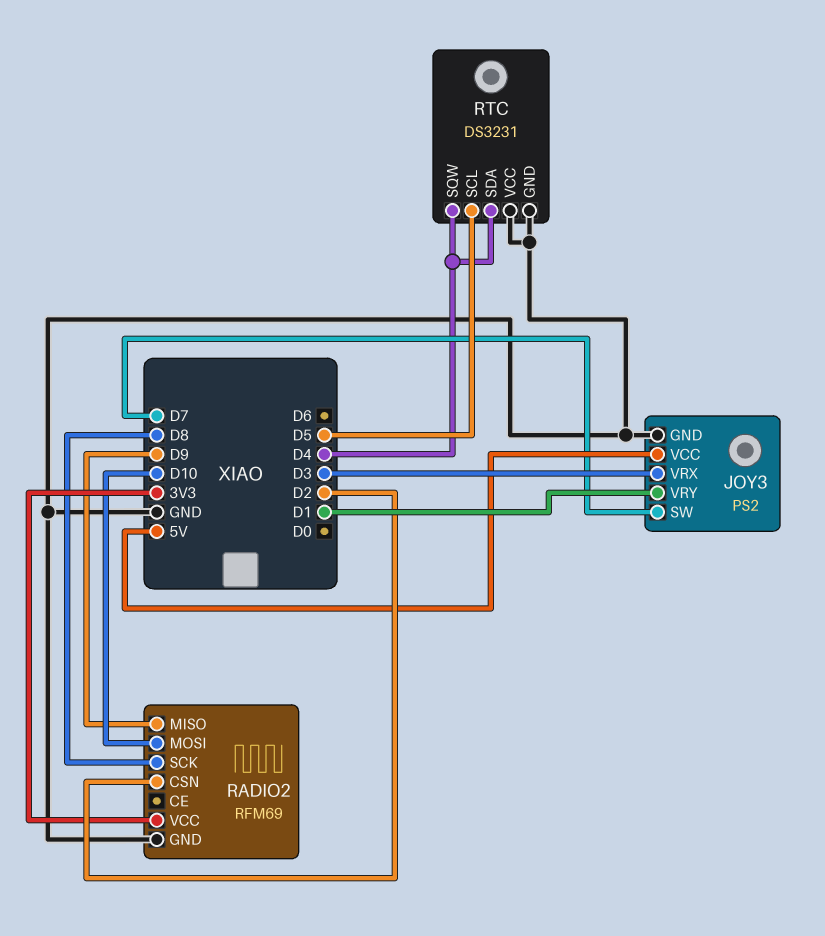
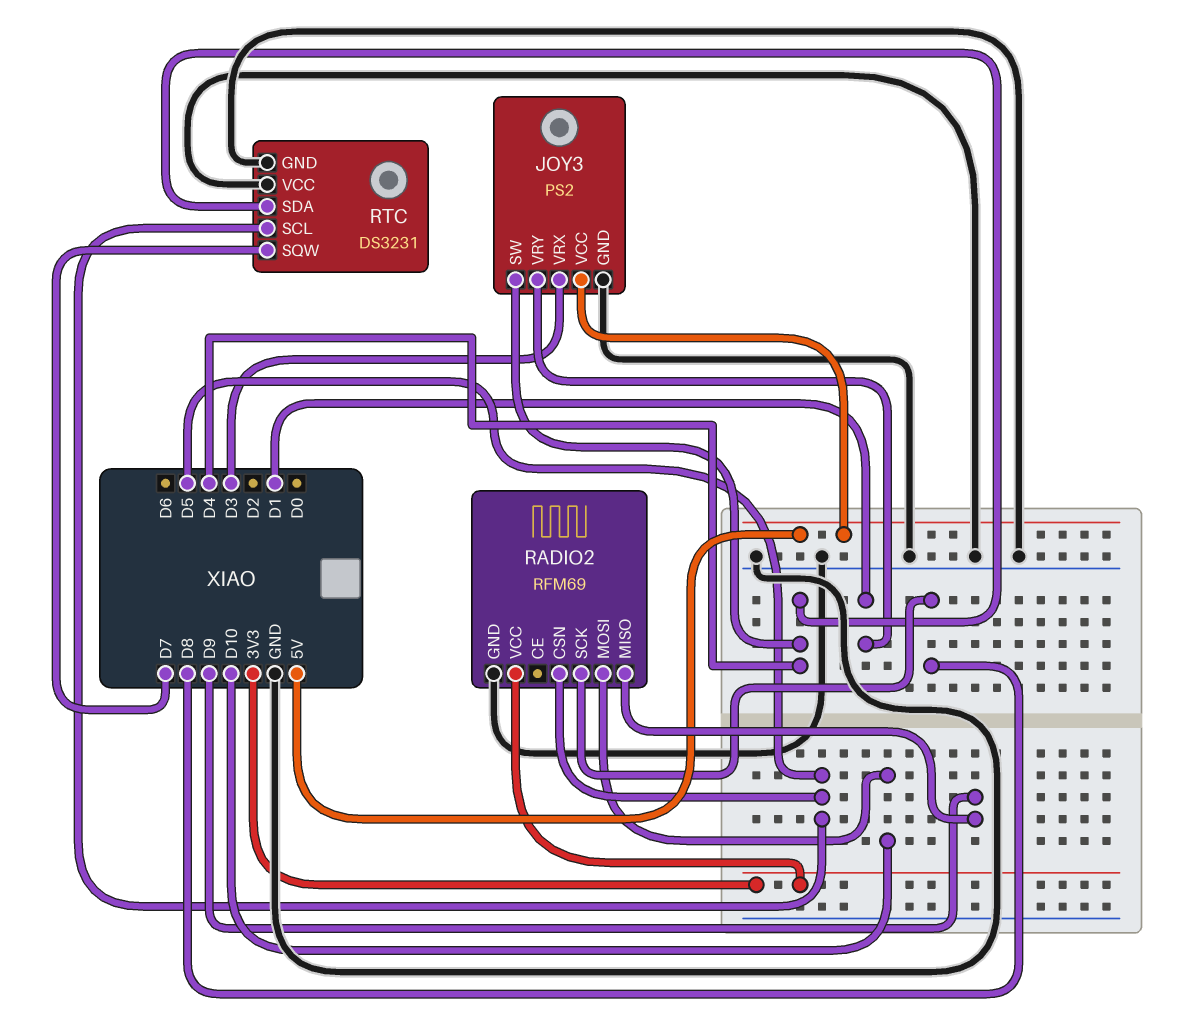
JOY3 pin SW: D7 -> D4
RADIO2 pin CSN: D2 -> D5
RTC pin SQW: D4 -> D7

